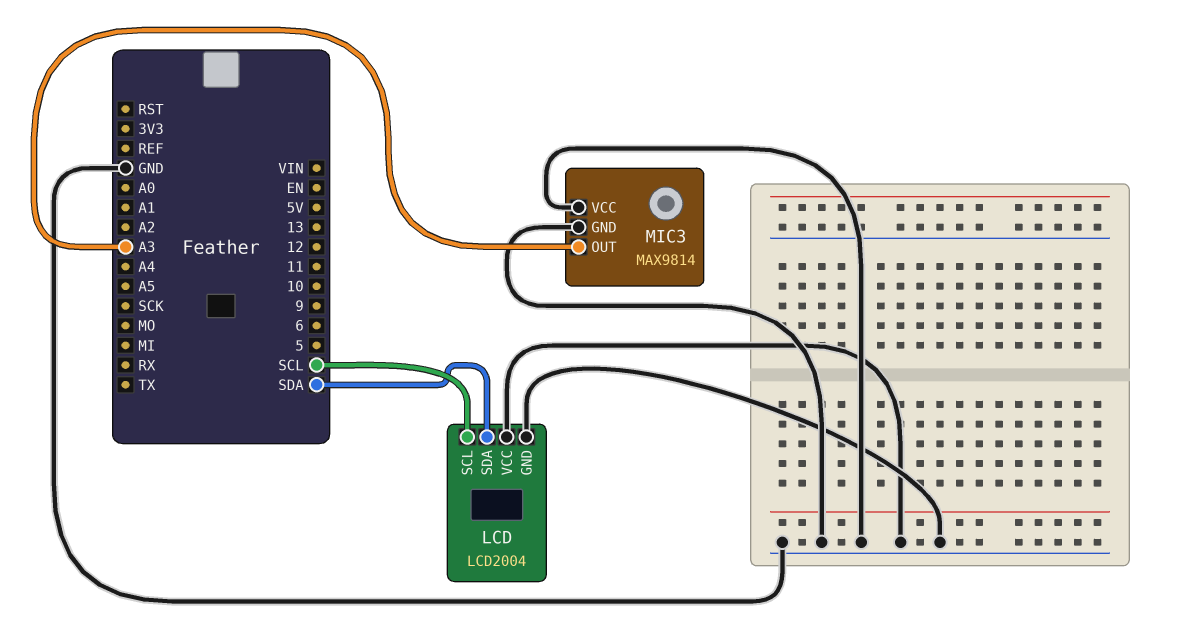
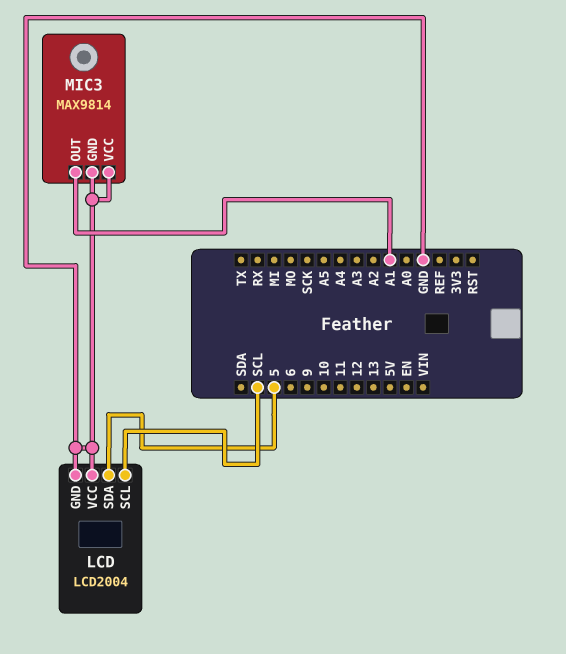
LCD pin SDA: SDA -> 5
MIC3 pin OUT: A3 -> A1

